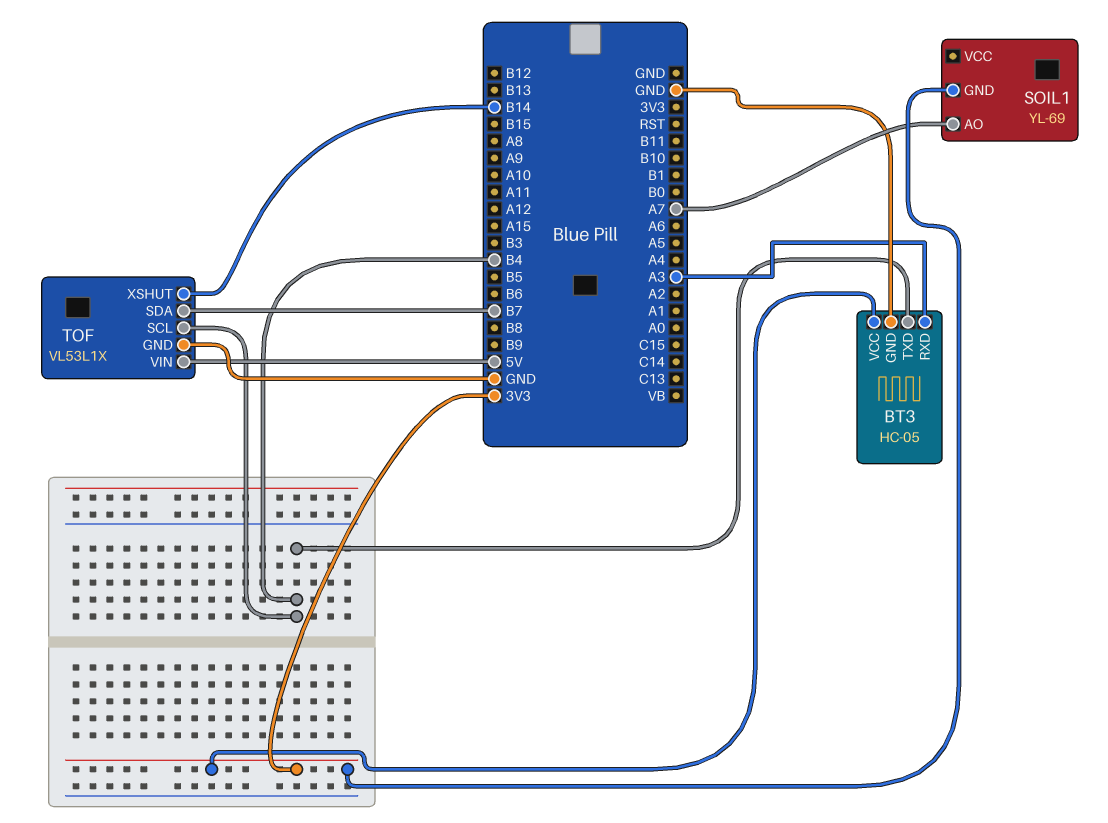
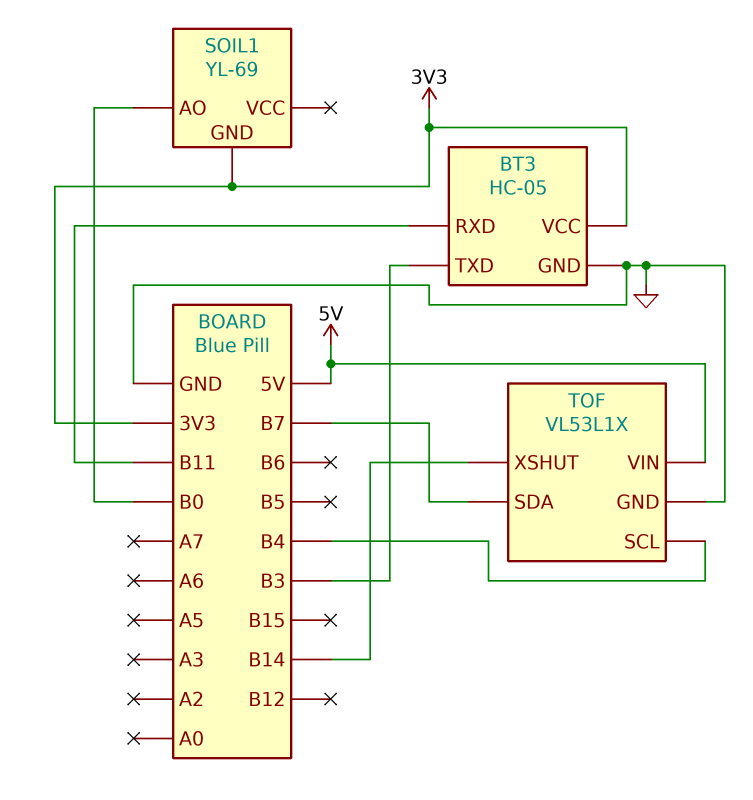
BT3 pin RXD: A3 -> B11
BT3 pin TXD: B4 -> B3
SOIL1 pin AO: A7 -> B0

